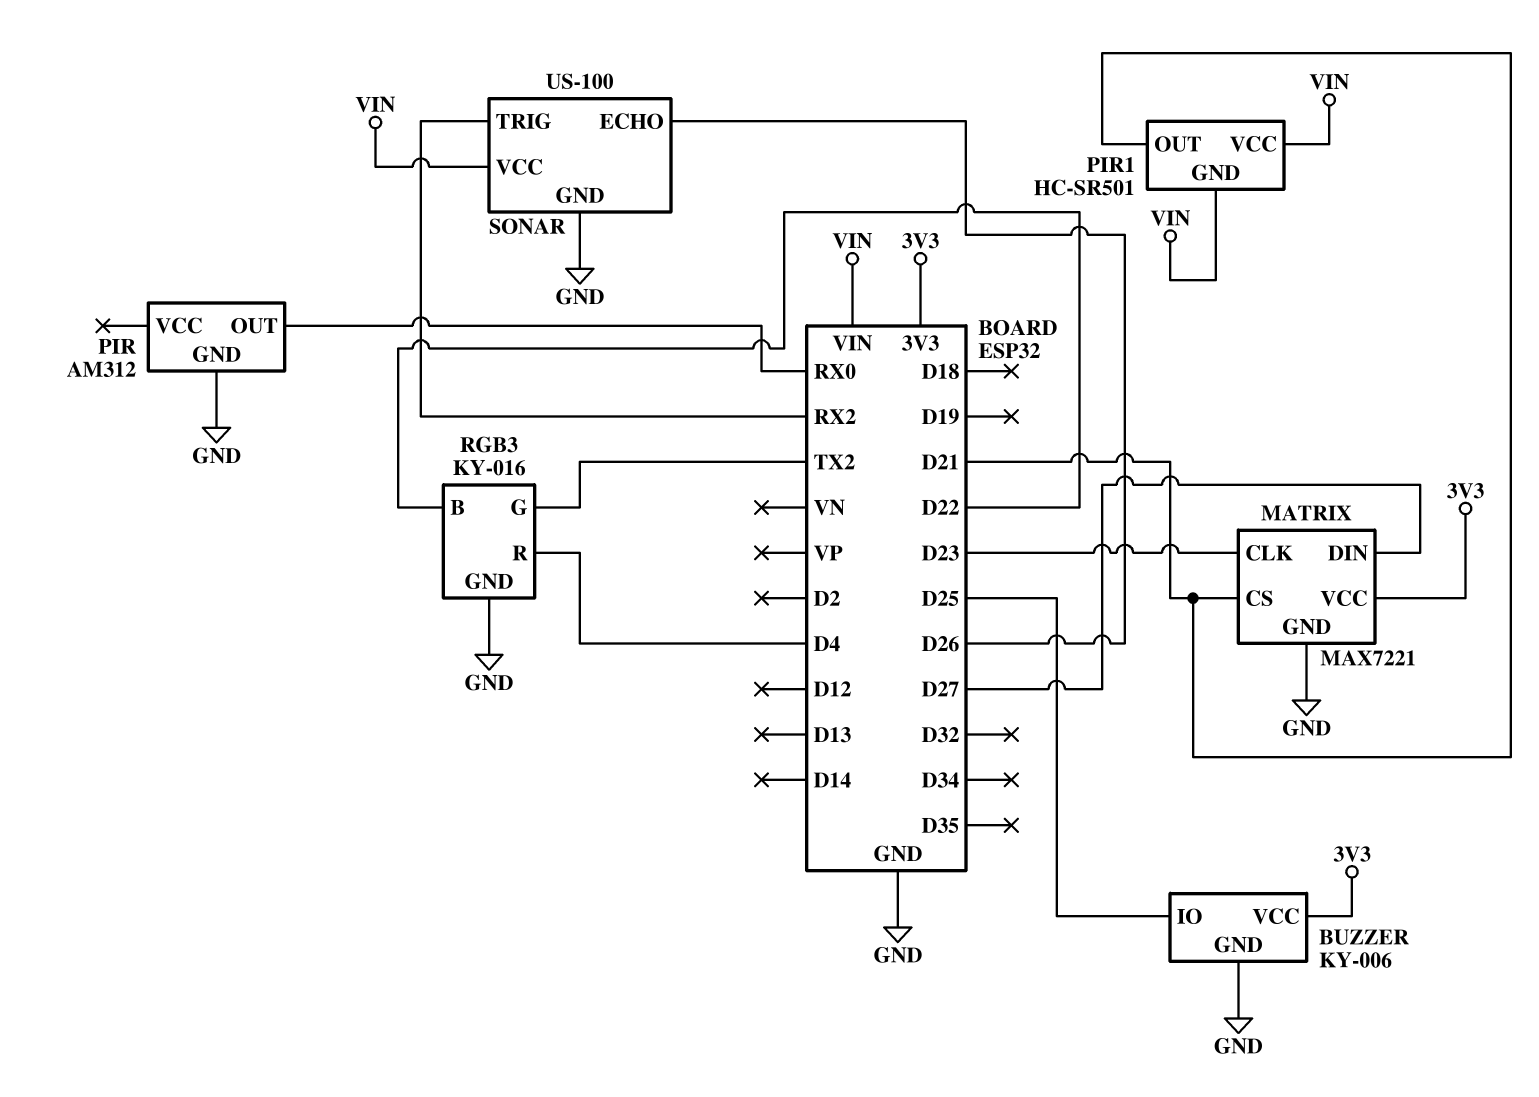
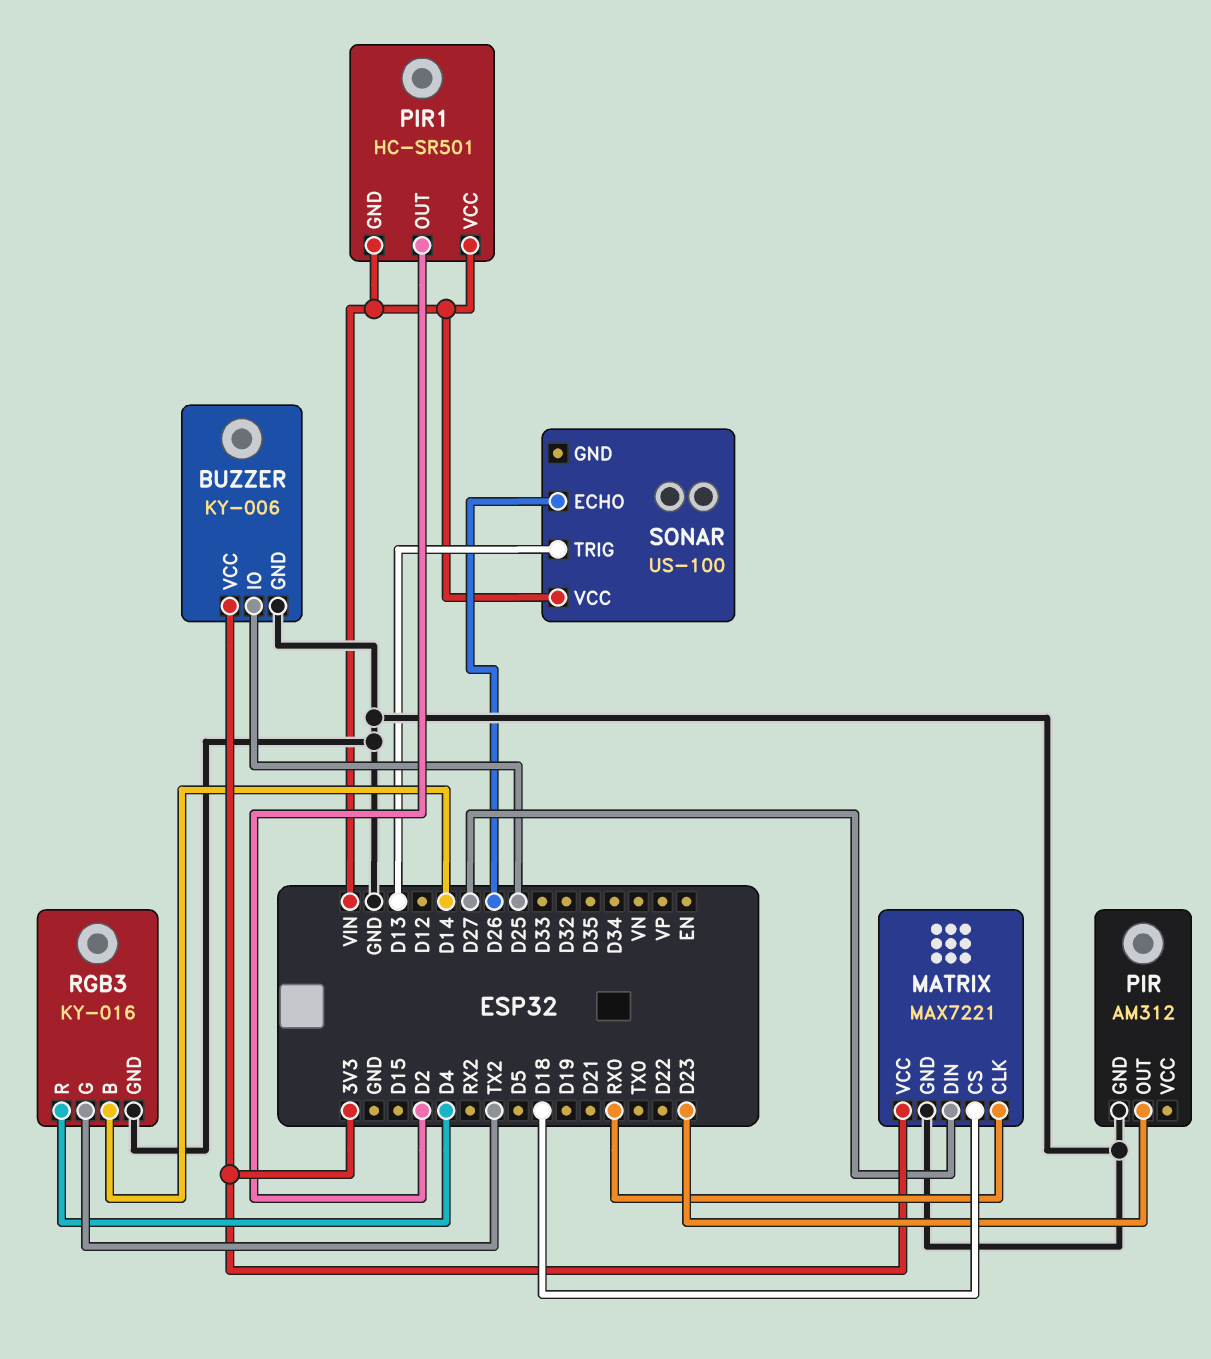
MATRIX pin CLK: D23 -> RX0
MATRIX pin CS: D21 -> D18
PIR pin OUT: RX0 -> D23
PIR1 pin OUT: D21 -> D2
RGB3 pin B: D22 -> D14
SONAR pin GND: GND -> none
SONAR pin TRIG: RX2 -> D13

